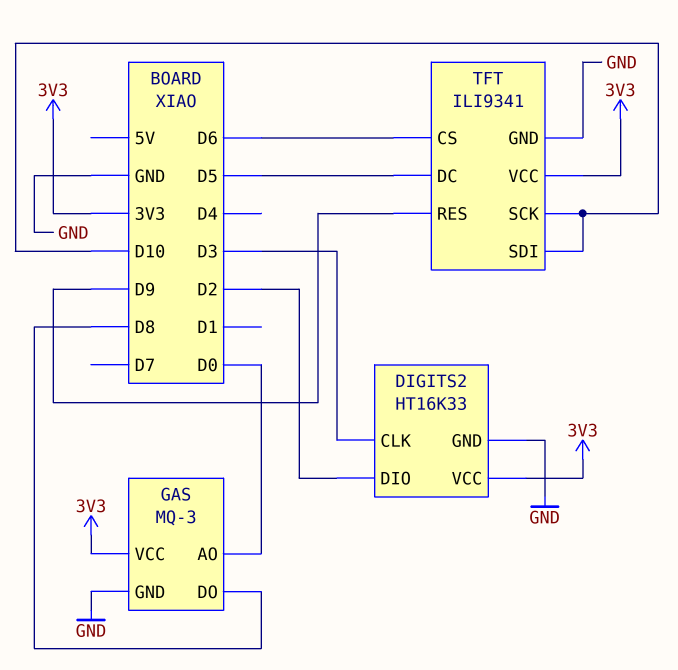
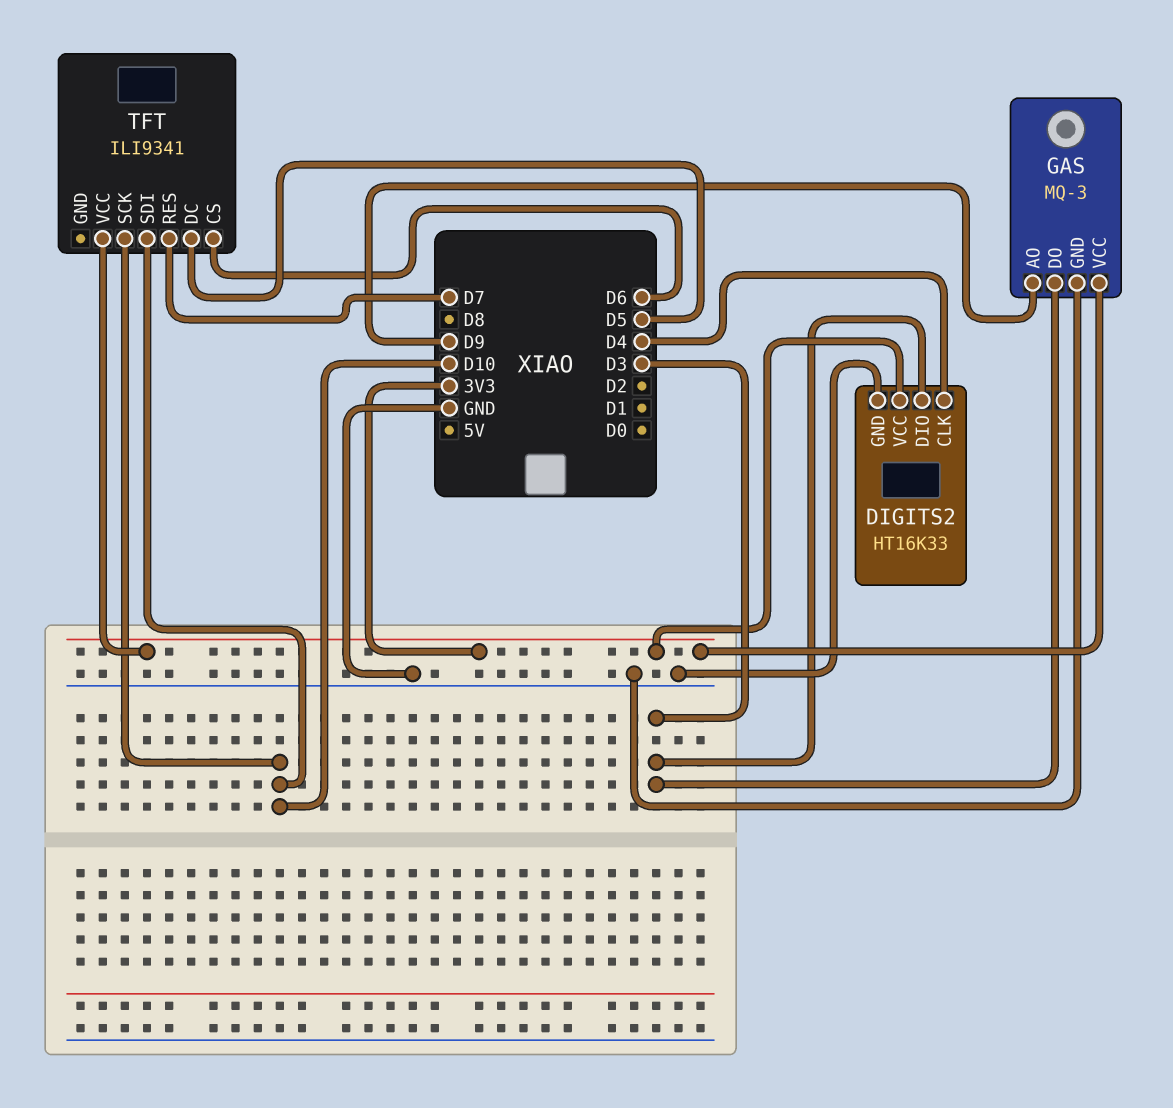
DIGITS2 pin CLK: D3 -> D4
DIGITS2 pin DIO: D2 -> D3
GAS pin AO: D0 -> D9
GAS pin DO: D8 -> D3
TFT pin GND: GND -> none
TFT pin RES: D9 -> D7

